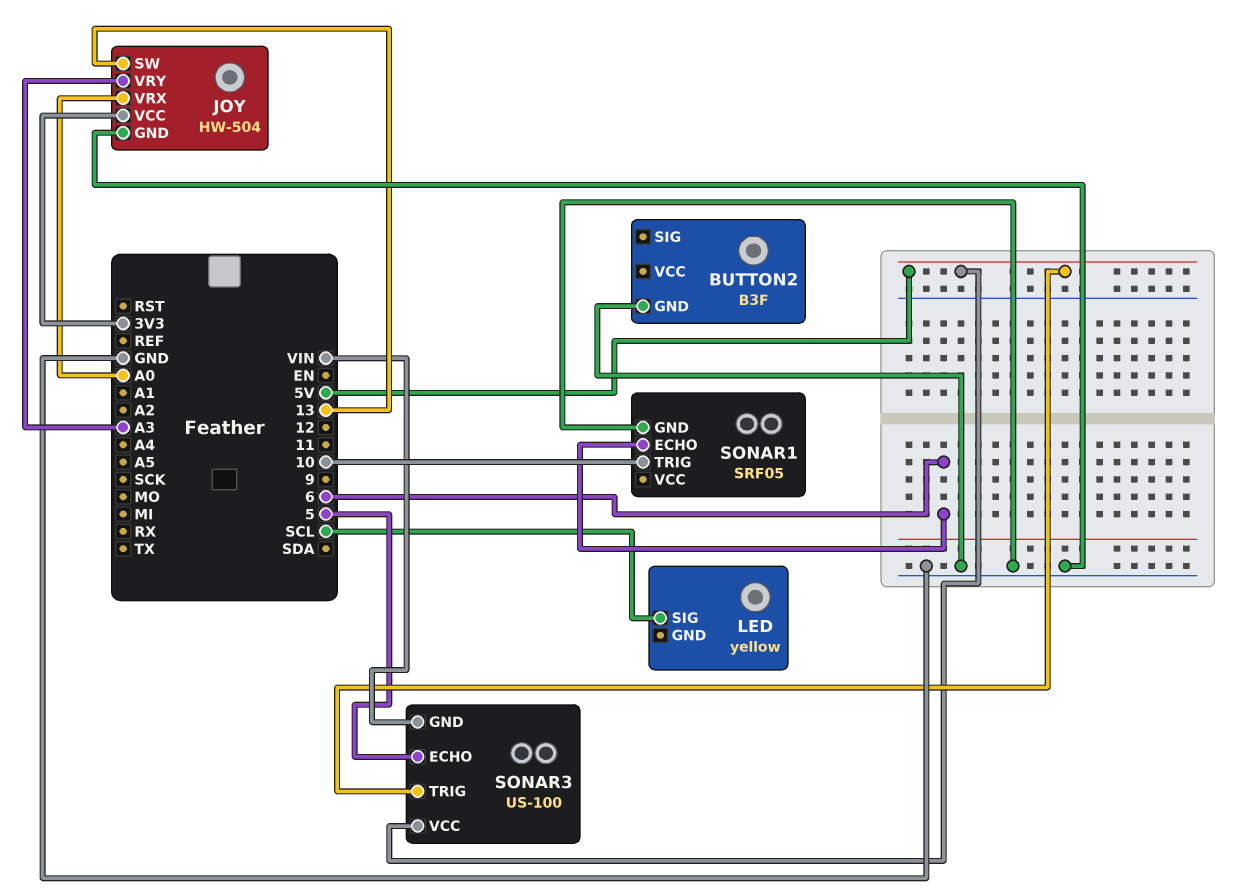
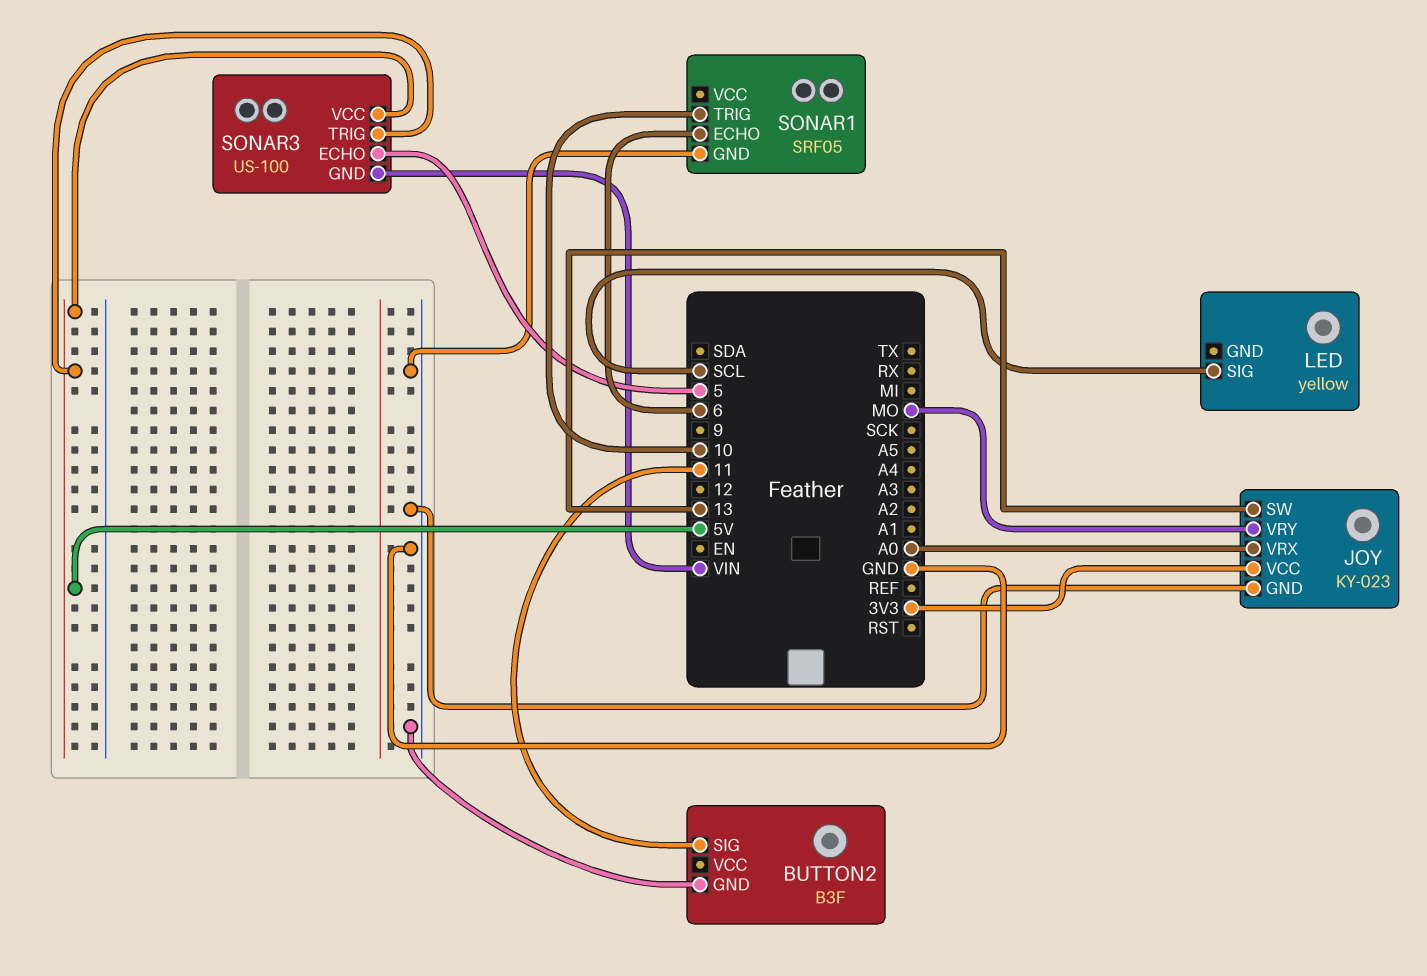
BUTTON2 pin SIG: none -> 11
JOY: HW-504 -> KY-023
JOY pin VRY: A3 -> MO

